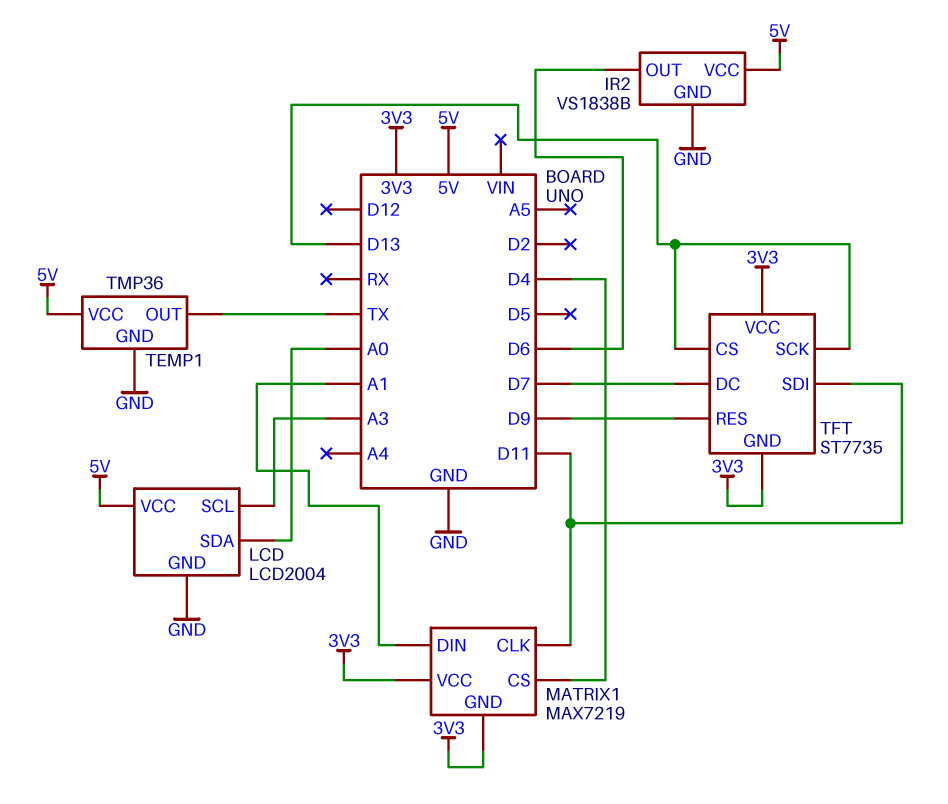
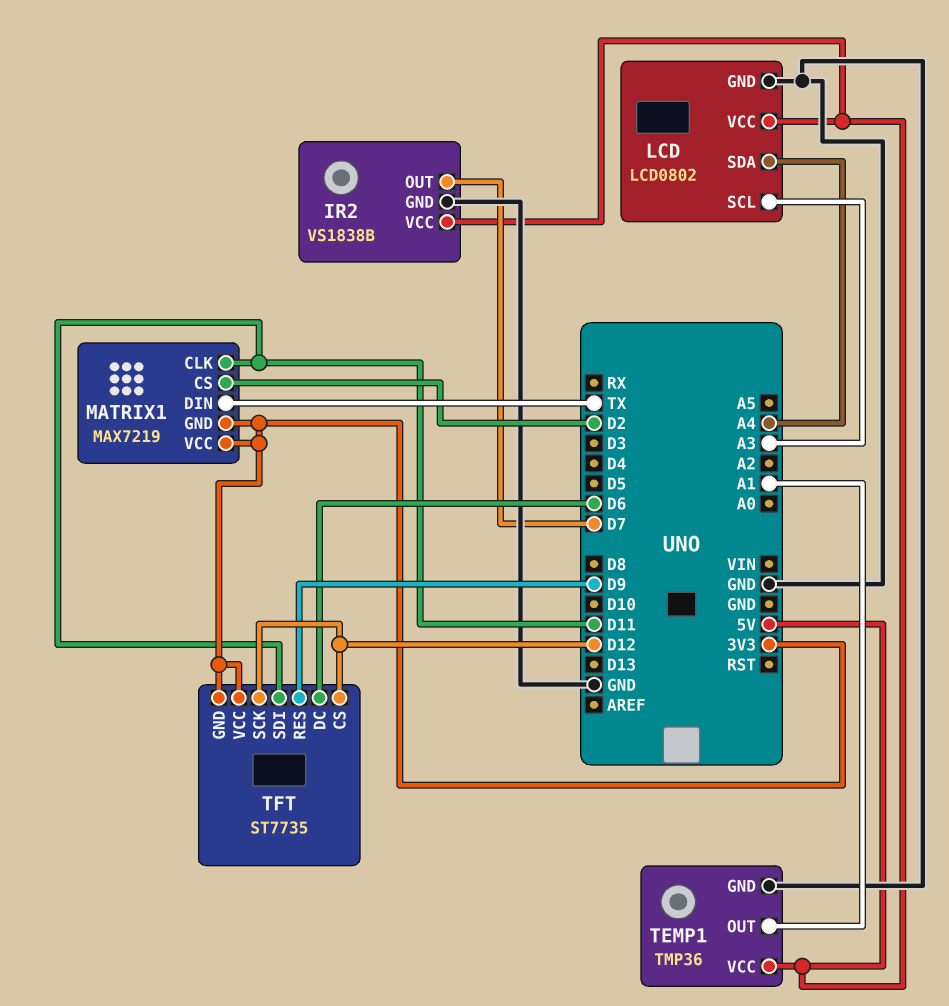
IR2 pin OUT: D6 -> D7
LCD: LCD2004 -> LCD0802
LCD pin SDA: A0 -> A4
MATRIX1 pin CS: D4 -> D2
MATRIX1 pin DIN: A1 -> TX
TEMP1 pin OUT: TX -> A1
TFT pin CS: D13 -> D12
TFT pin DC: D7 -> D6
TFT pin SCK: D13 -> D12

